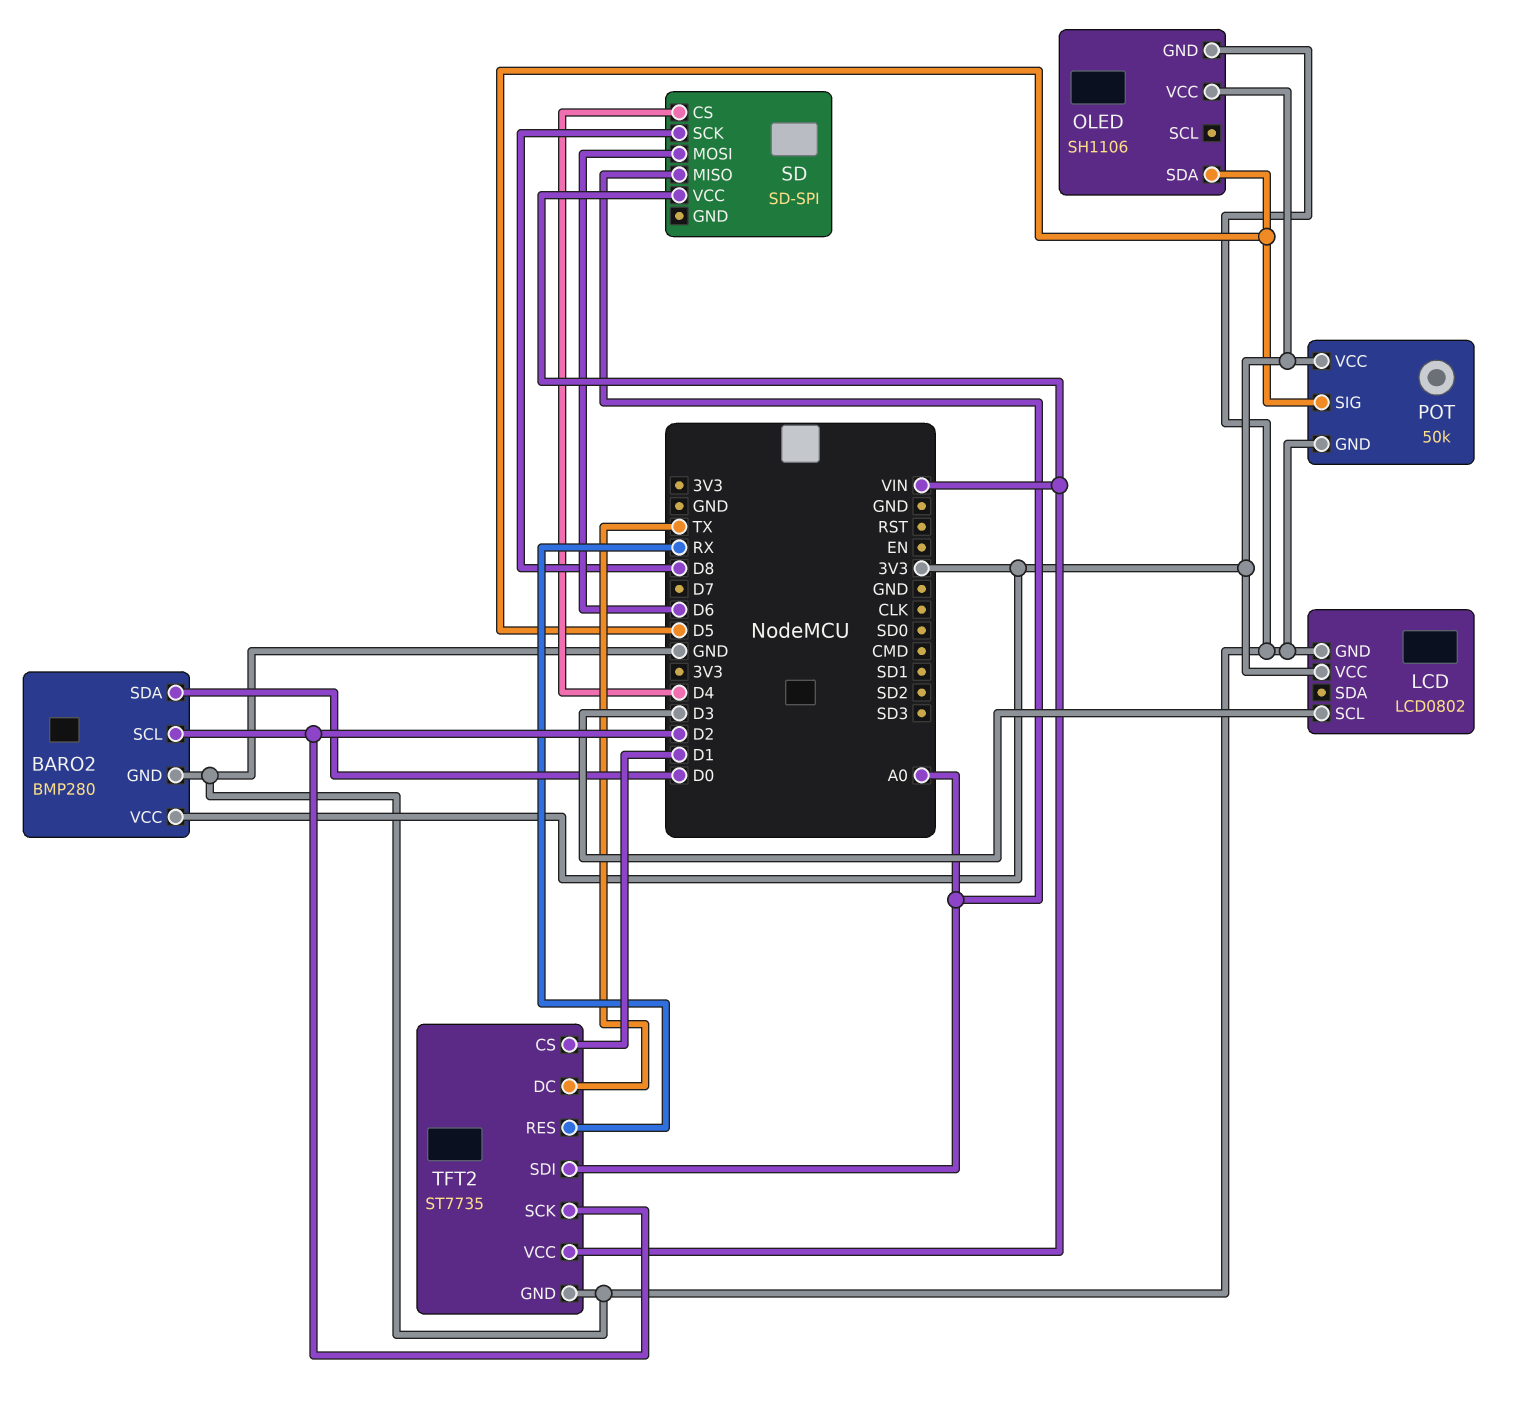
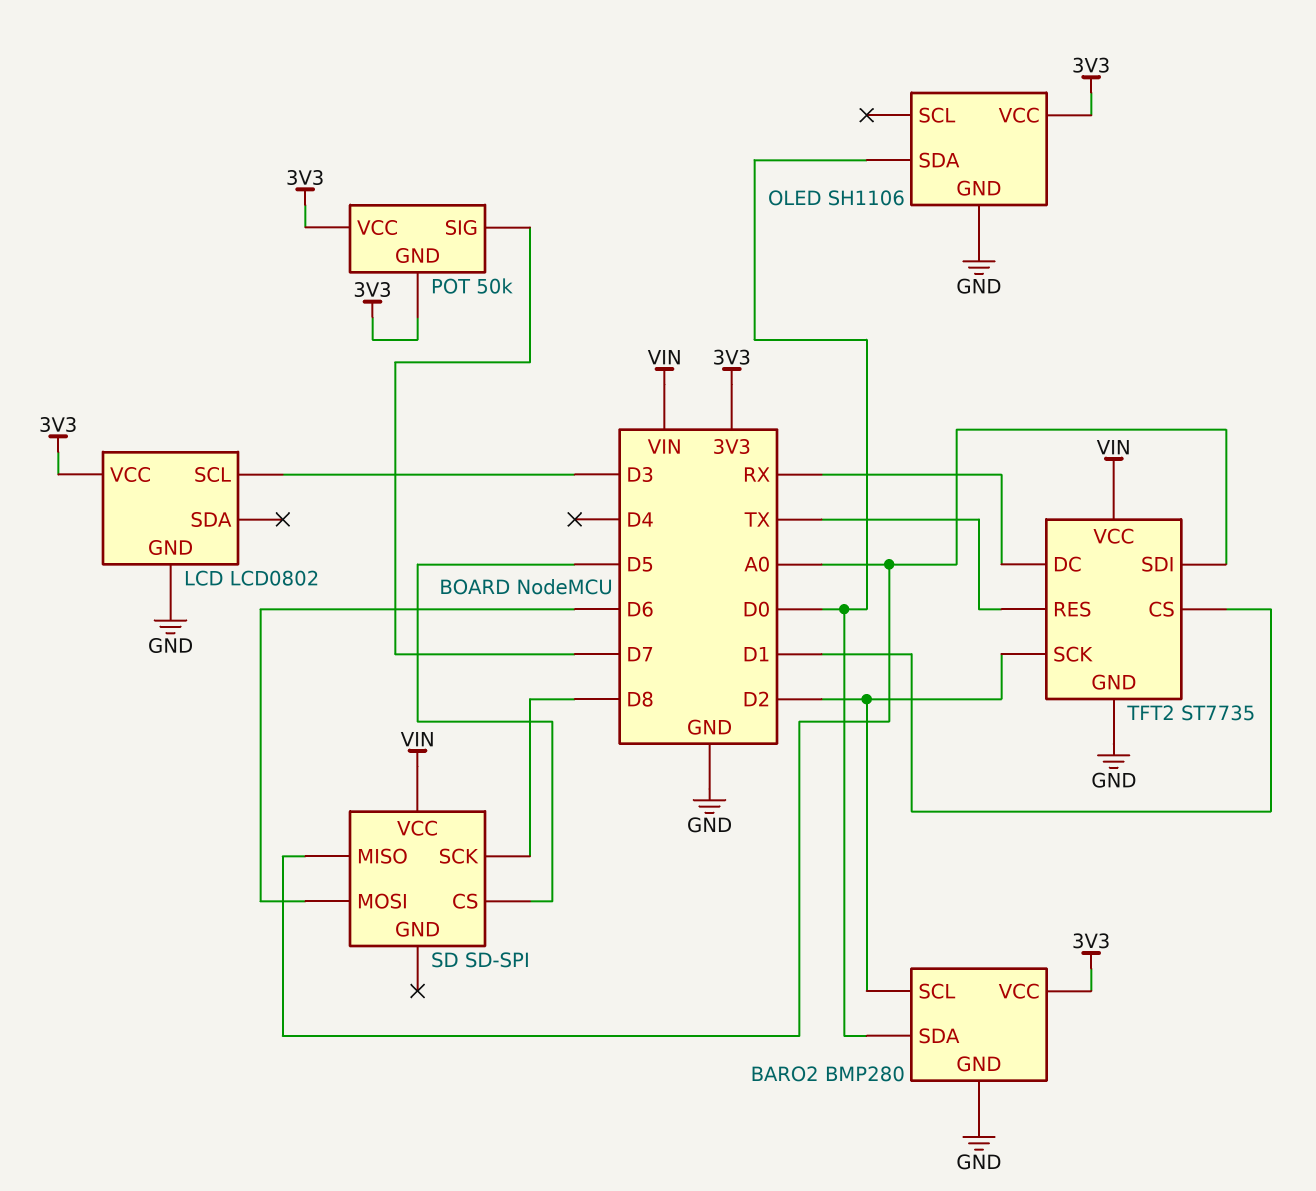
OLED pin SDA: D5 -> D0
POT pin GND: GND -> 3V3
POT pin SIG: D5 -> D7
SD pin CS: D4 -> D5
TFT2 pin DC: TX -> RX
TFT2 pin RES: RX -> TX

